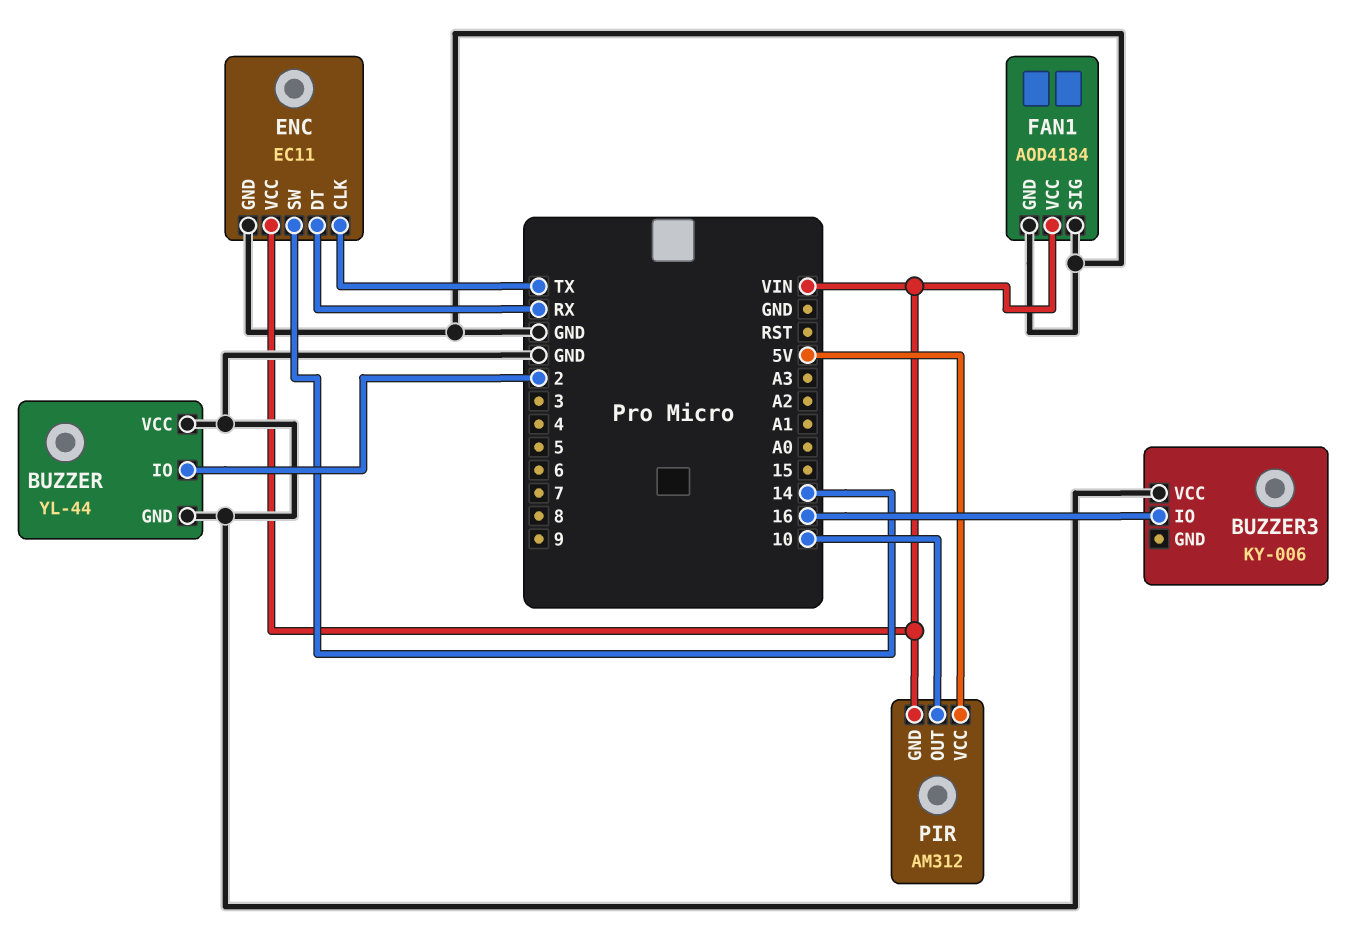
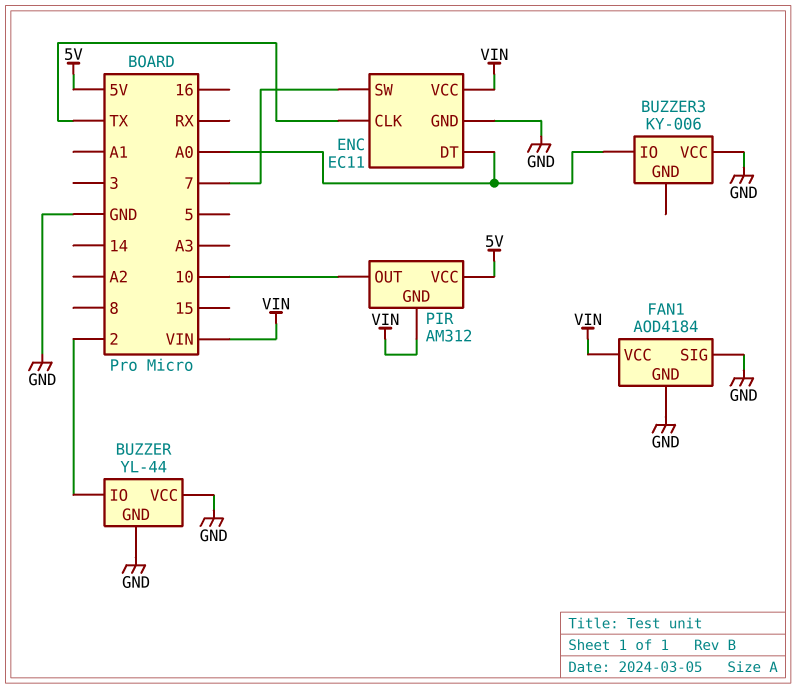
BUZZER3 pin IO: 16 -> A0
ENC pin DT: RX -> A0
ENC pin SW: 14 -> 7

